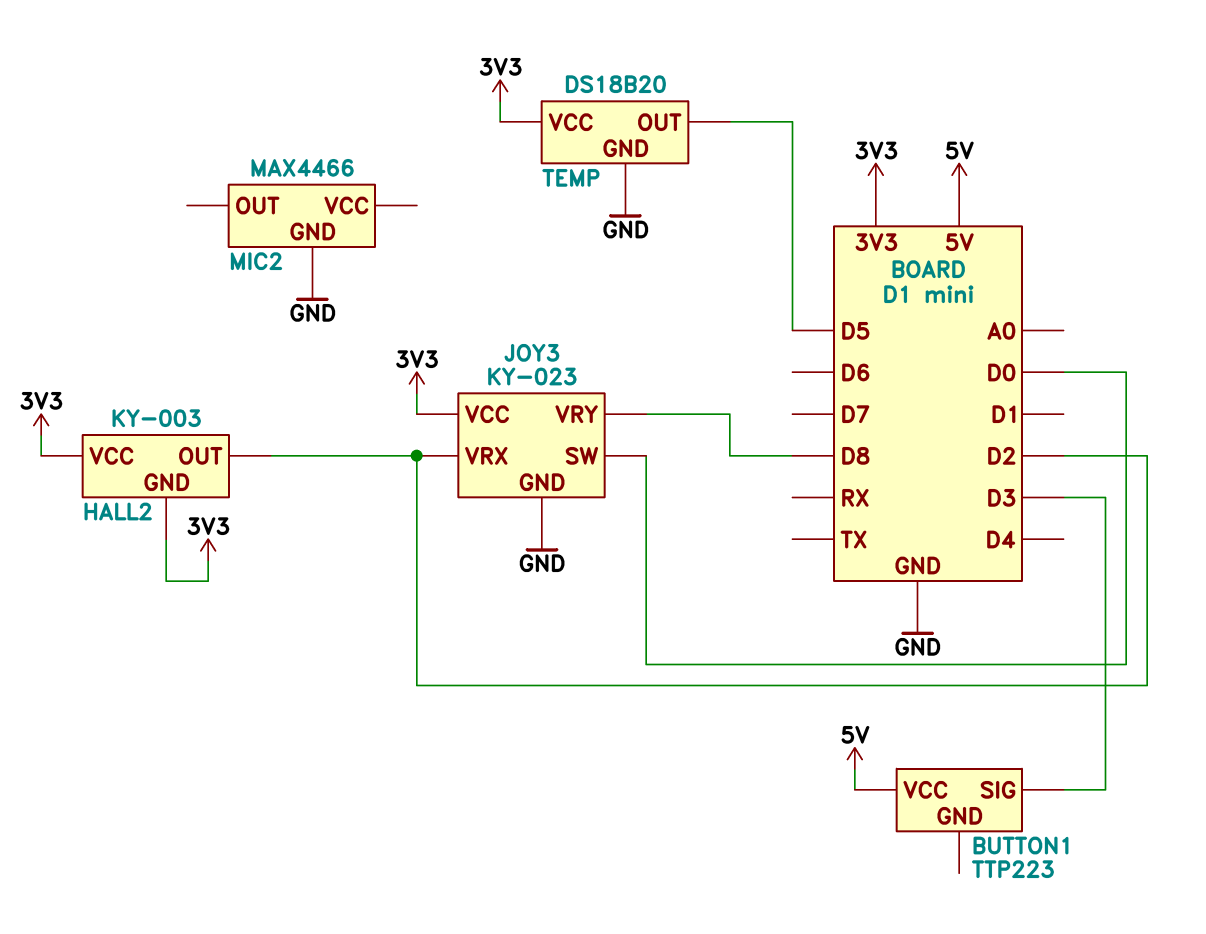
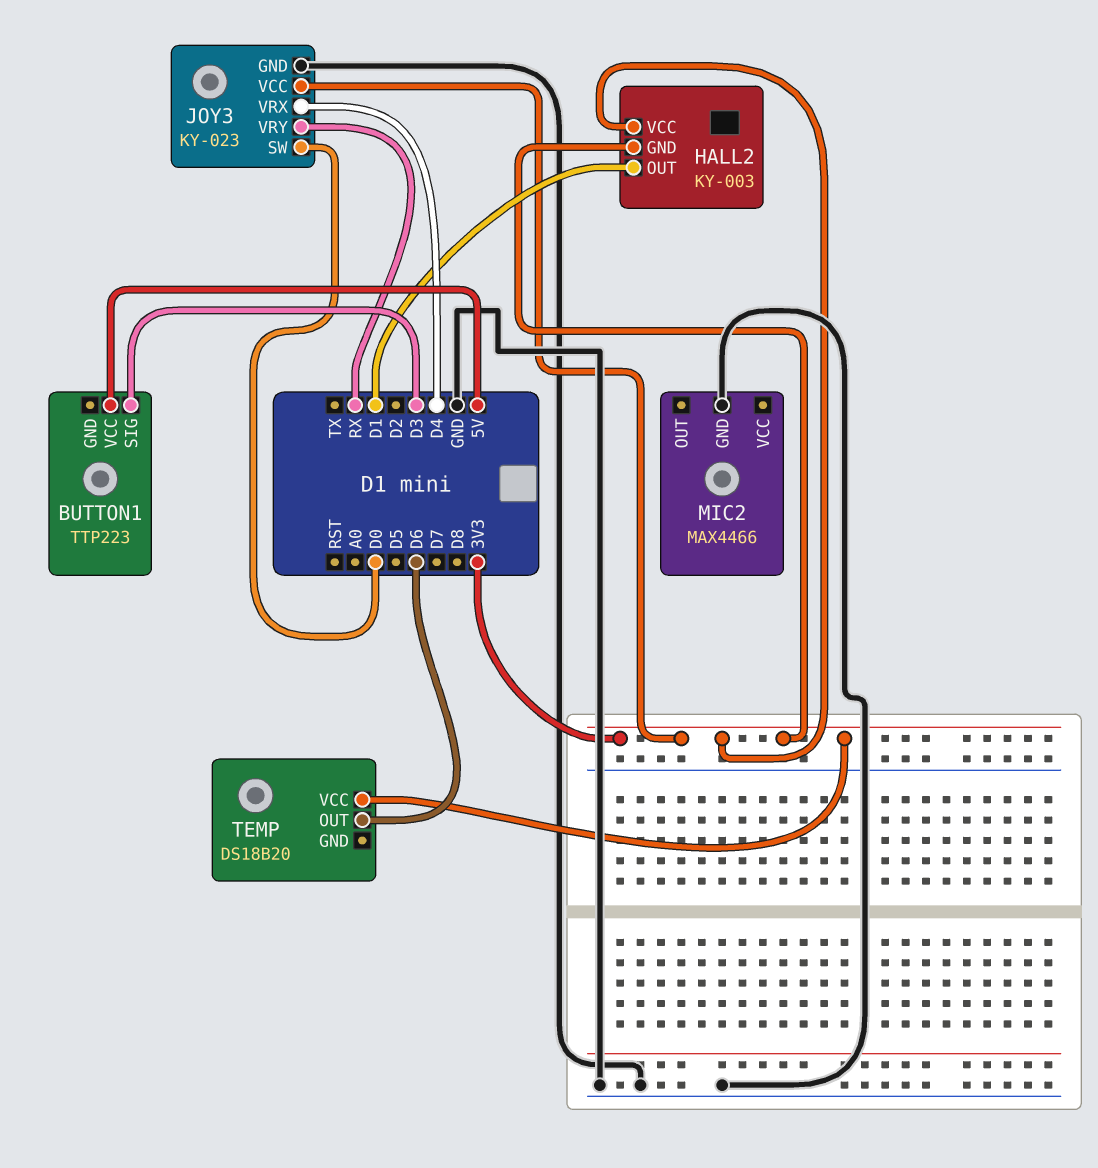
HALL2 pin OUT: D2 -> D1
JOY3 pin VRX: D2 -> D4
JOY3 pin VRY: D8 -> RX
TEMP pin GND: GND -> none
TEMP pin OUT: D5 -> D6

